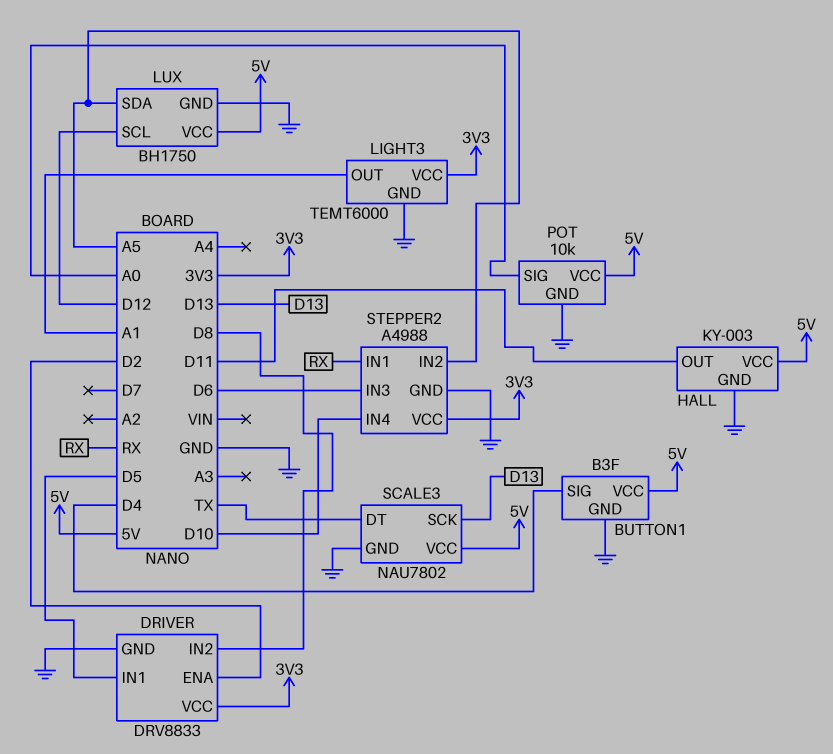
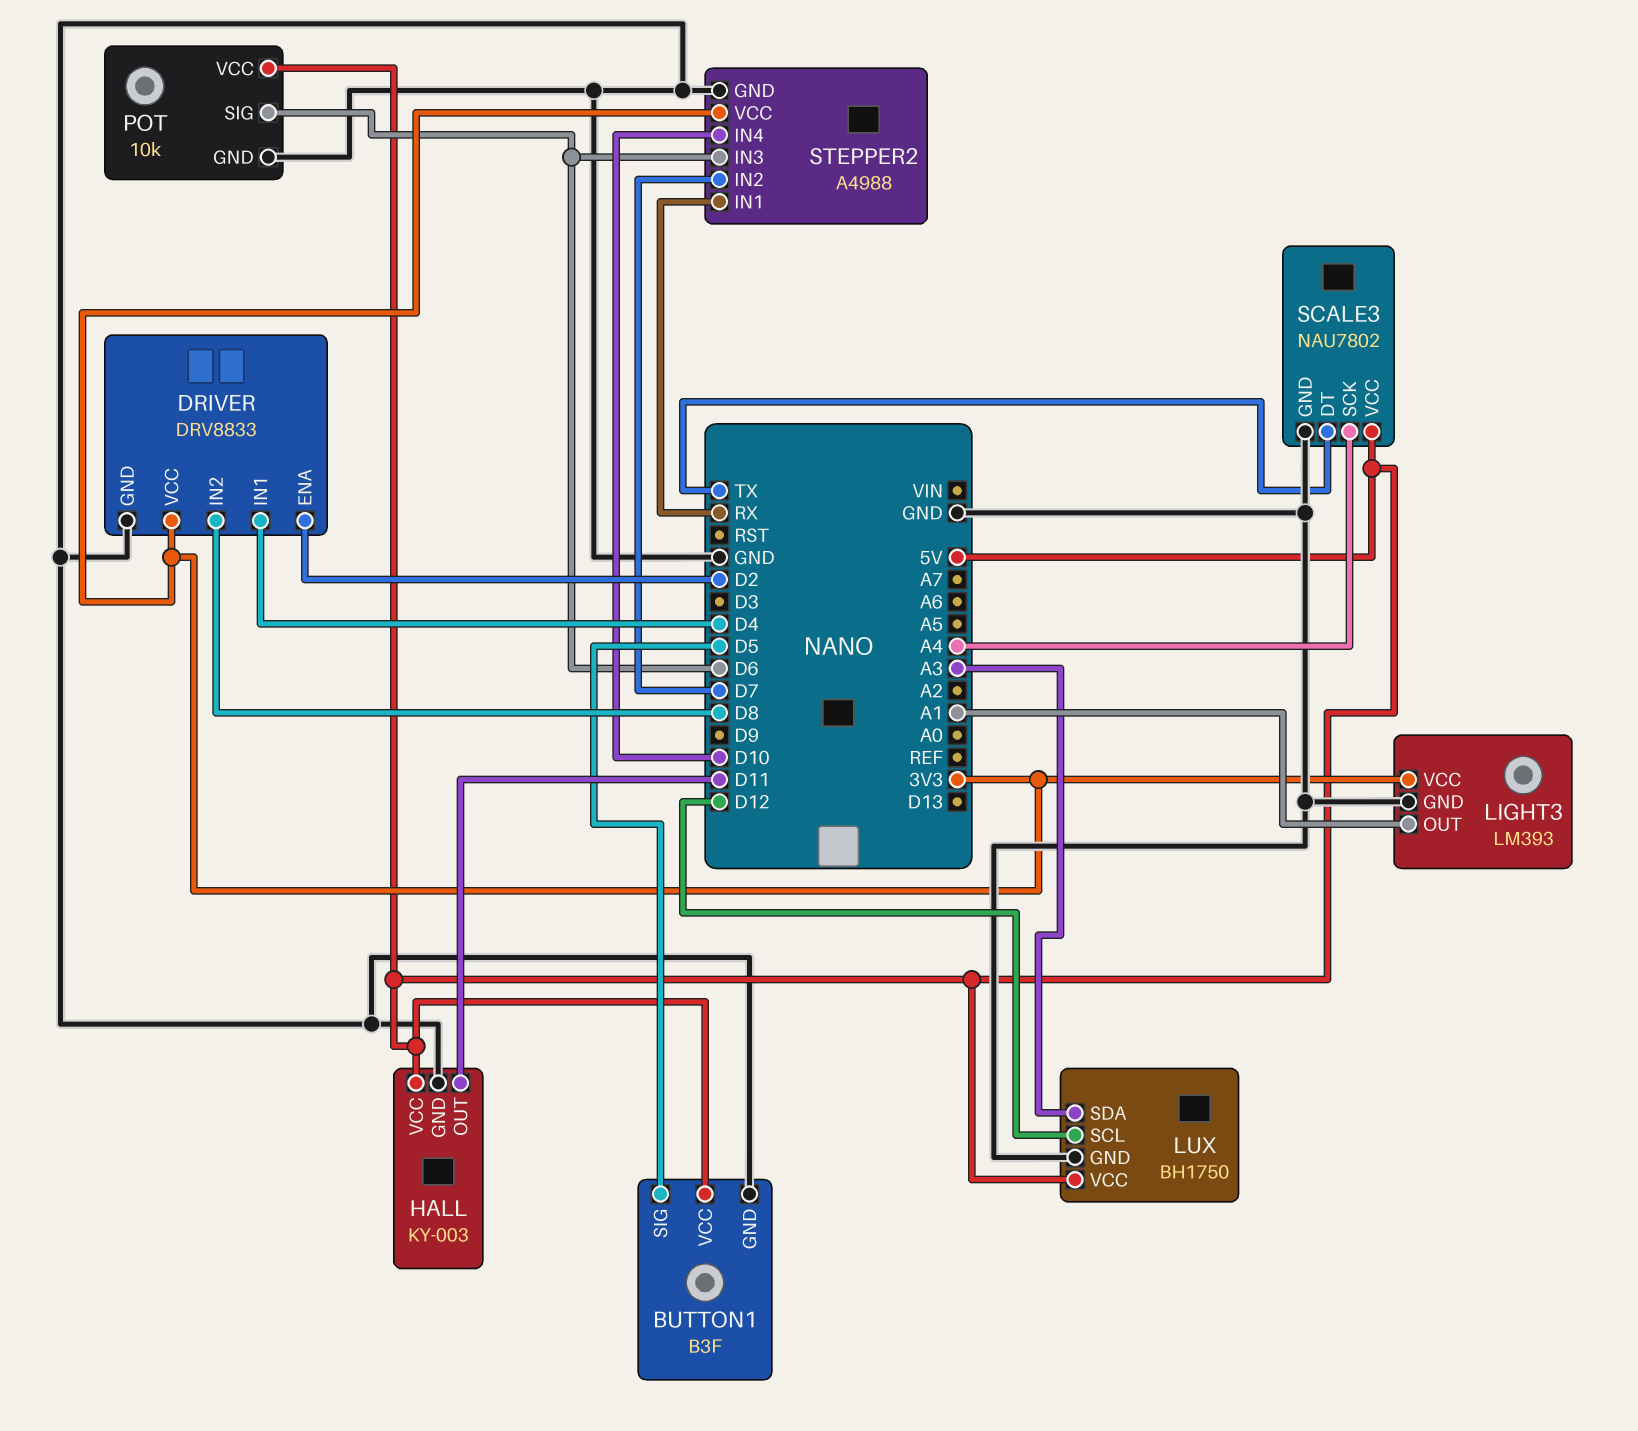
BUTTON1 pin SIG: D4 -> D5
DRIVER pin IN1: D5 -> D4
LIGHT3: TEMT6000 -> LM393
LUX pin SDA: A5 -> A3
POT pin SIG: A0 -> D6
SCALE3 pin SCK: D13 -> A4
STEPPER2 pin IN2: A5 -> D7

